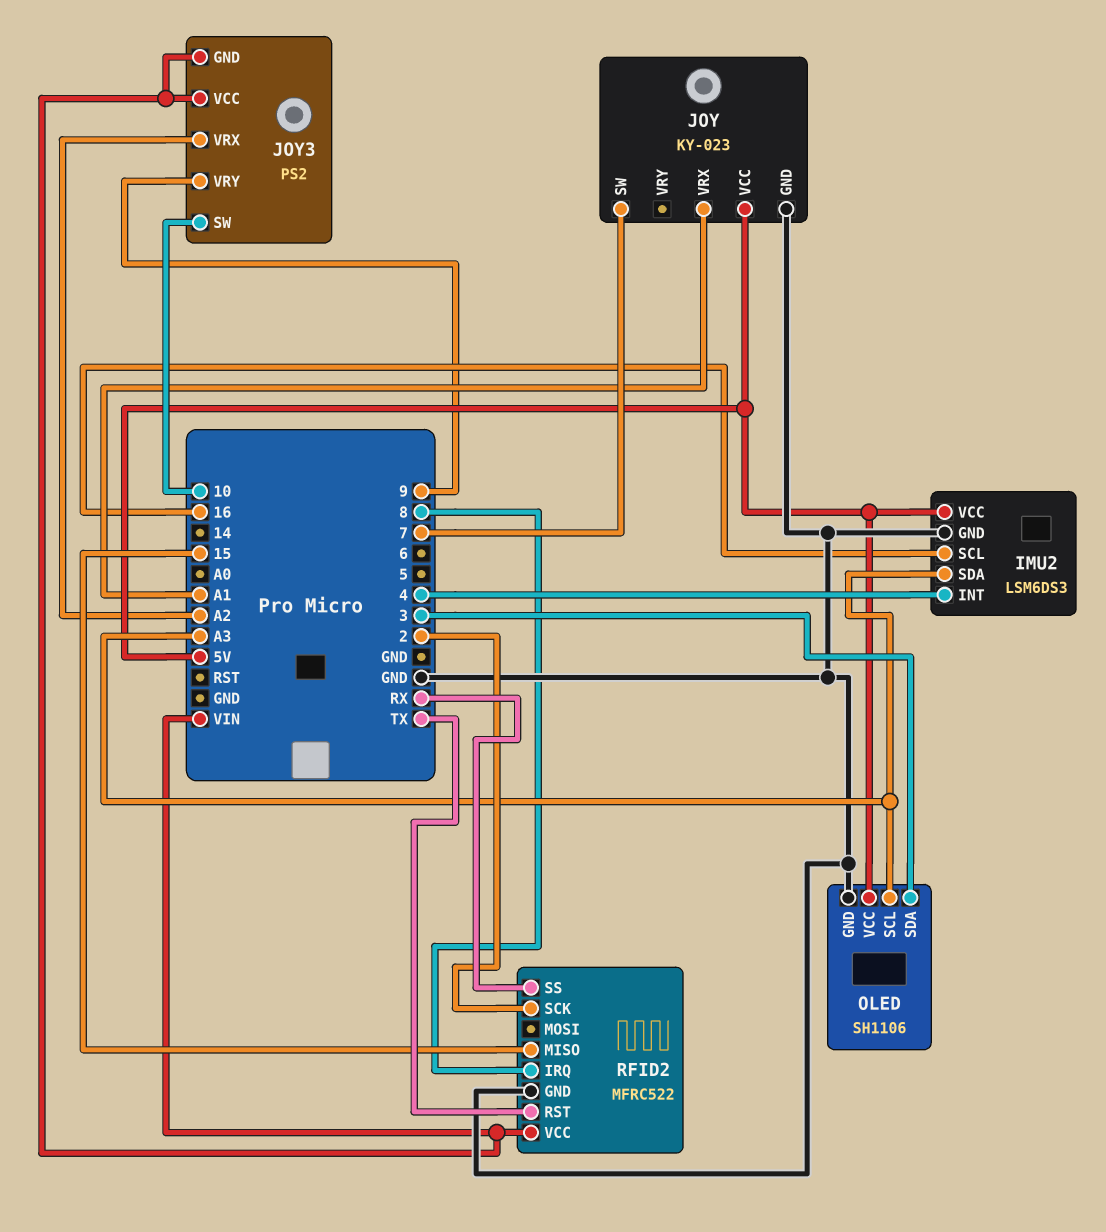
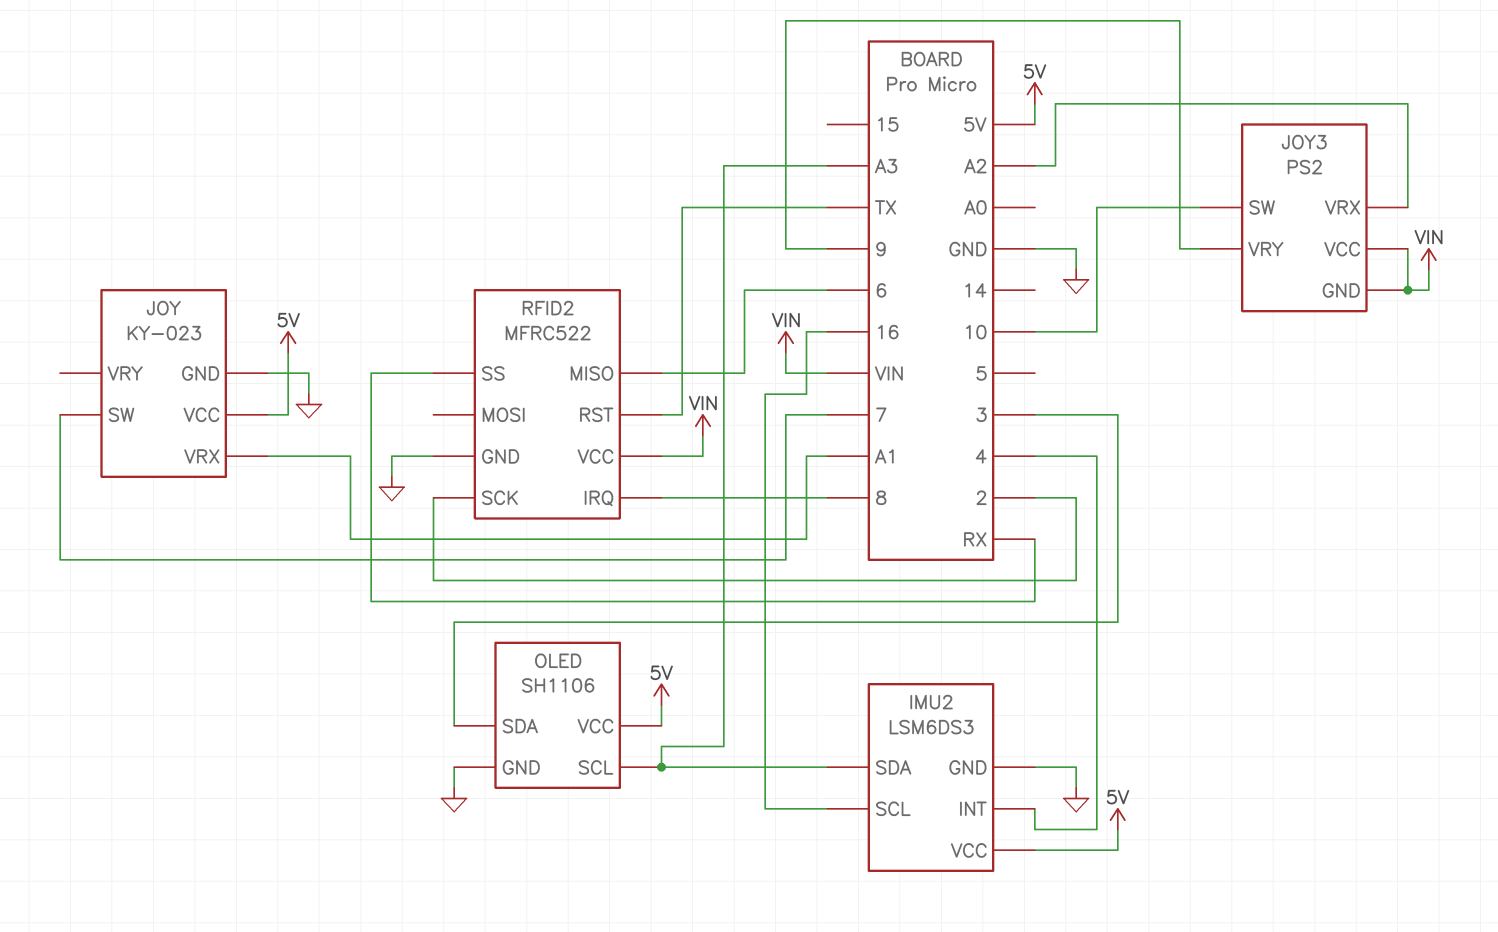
RFID2 pin MISO: 15 -> 6

